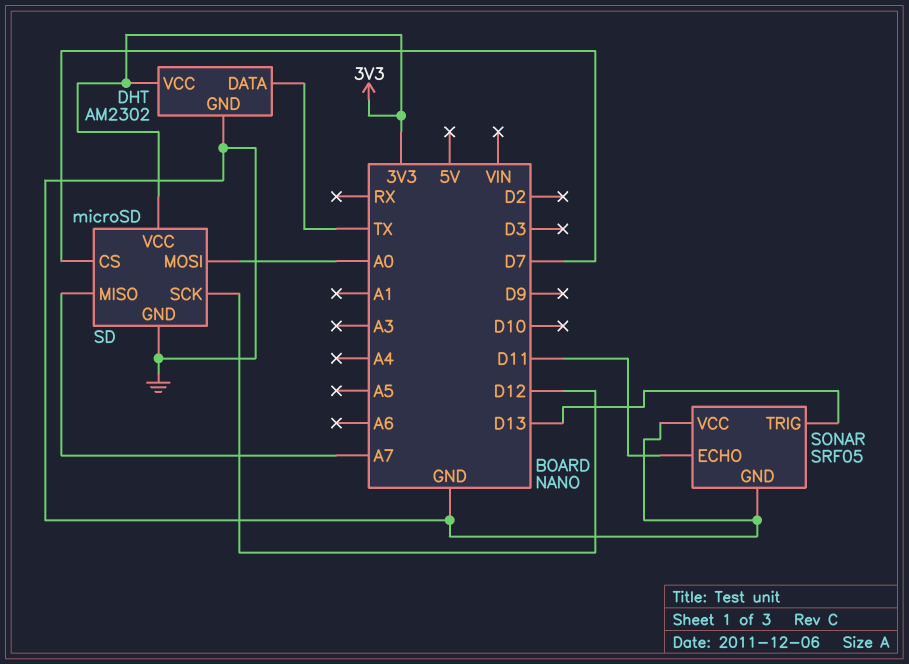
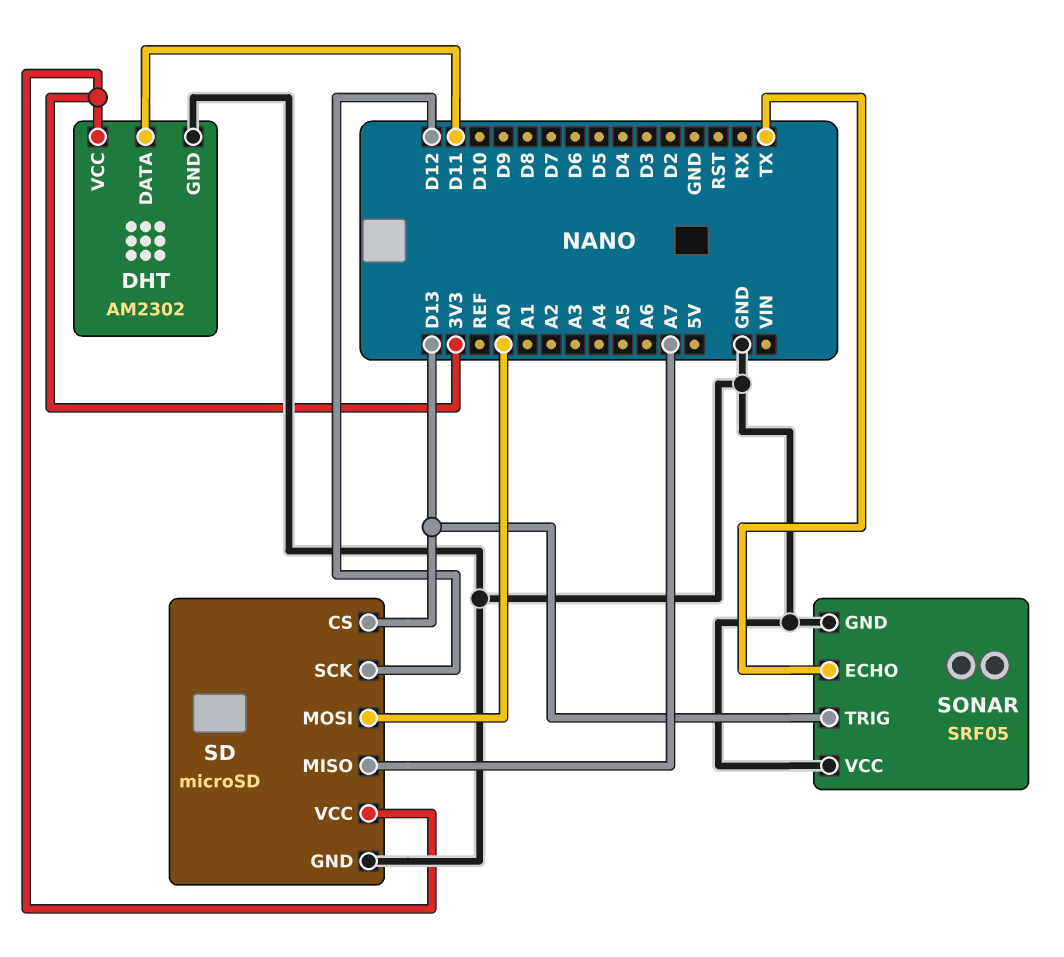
DHT pin DATA: TX -> D11
SD pin CS: D7 -> D13
SONAR pin ECHO: D11 -> TX

